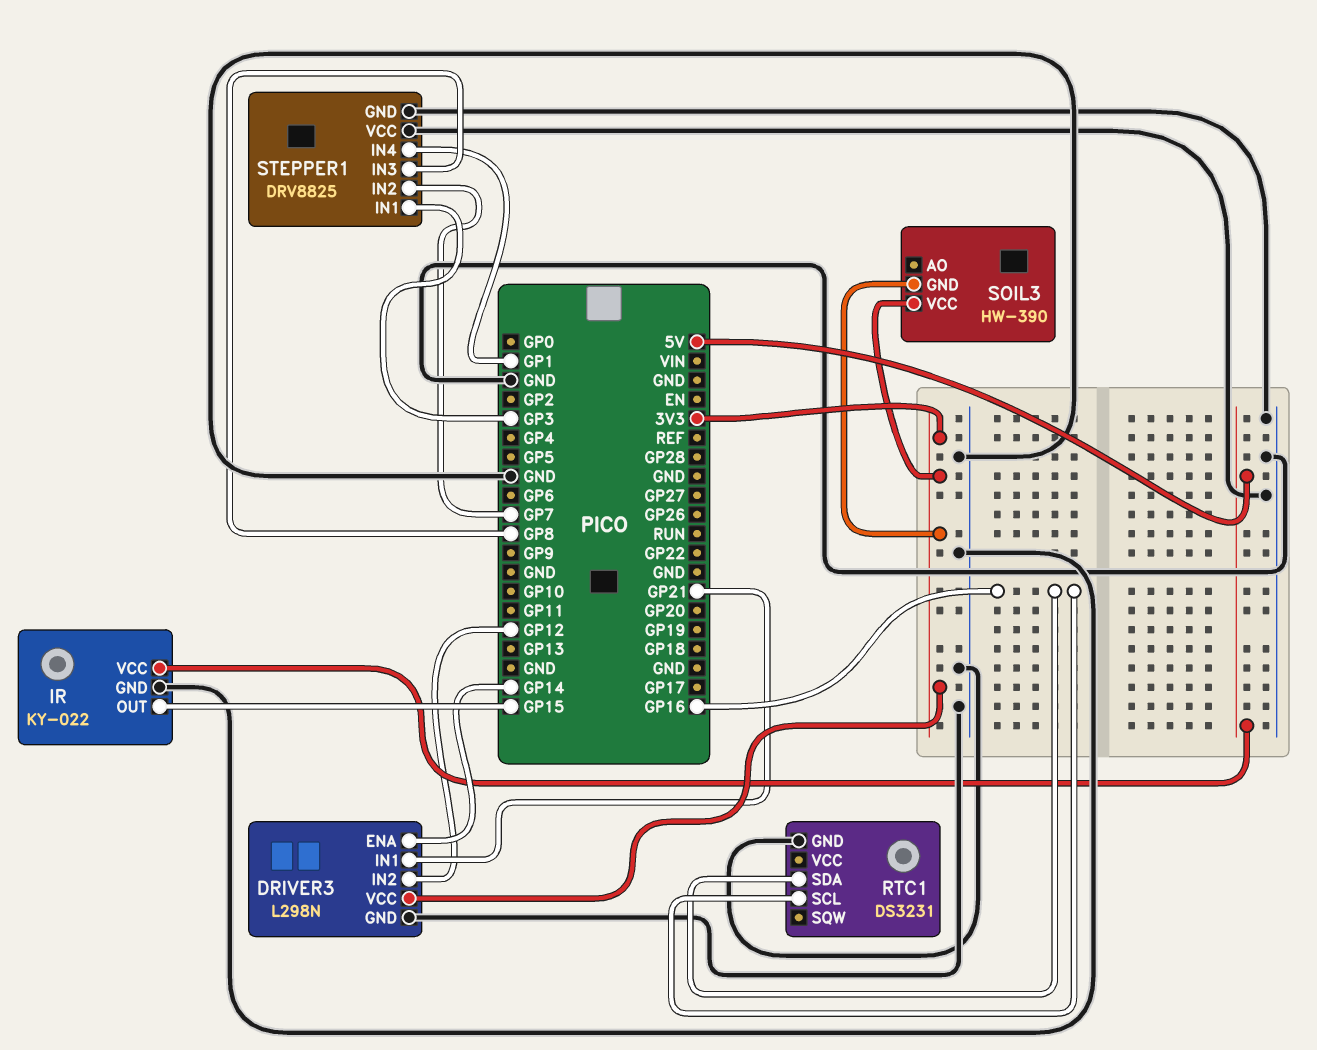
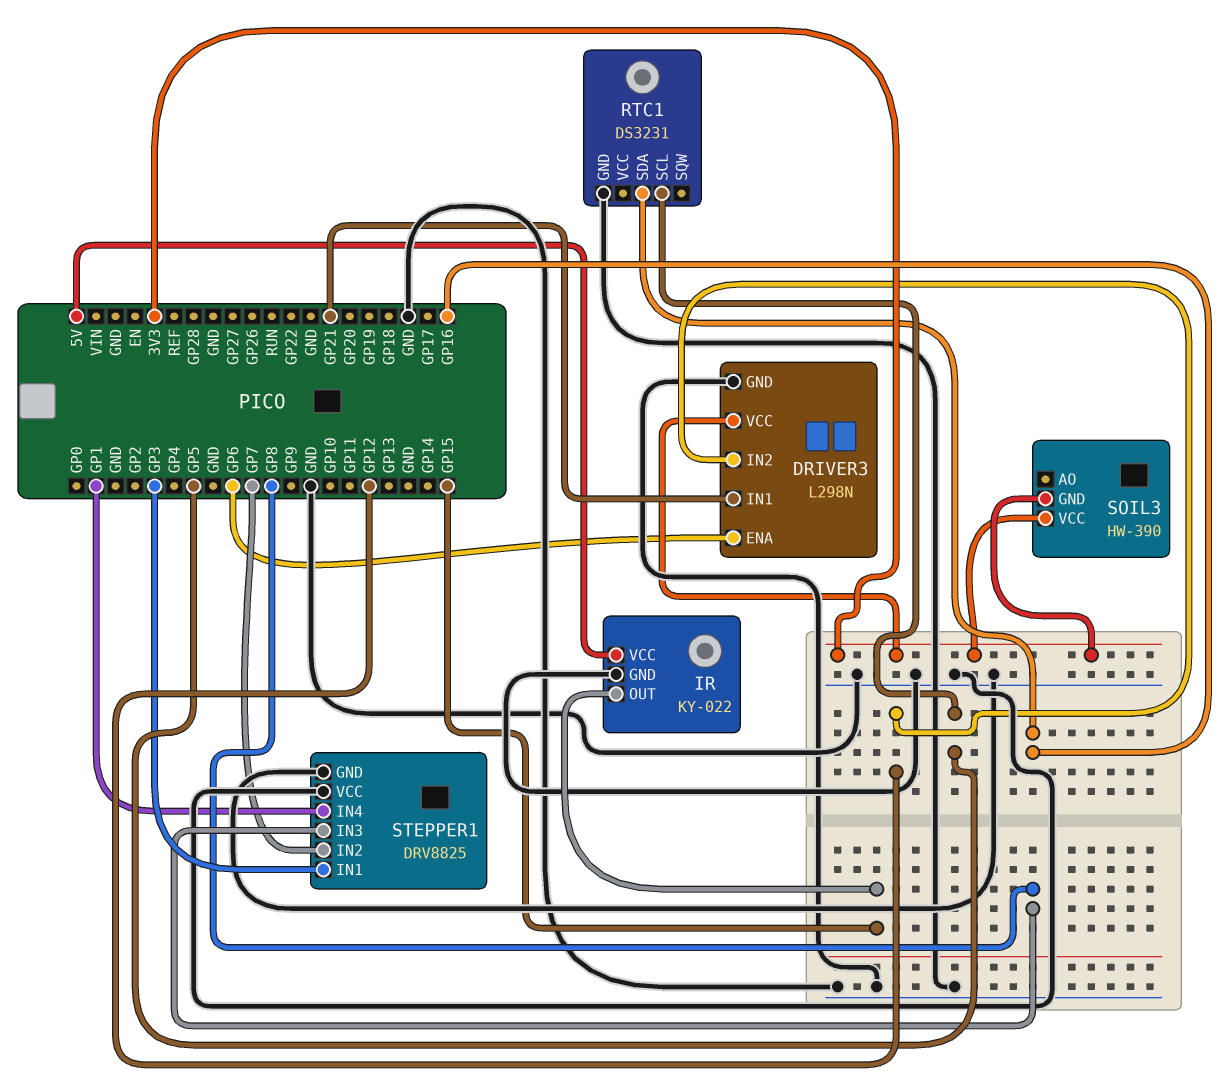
DRIVER3 pin ENA: GP14 -> GP6
RTC1 pin SCL: GP16 -> GP5

